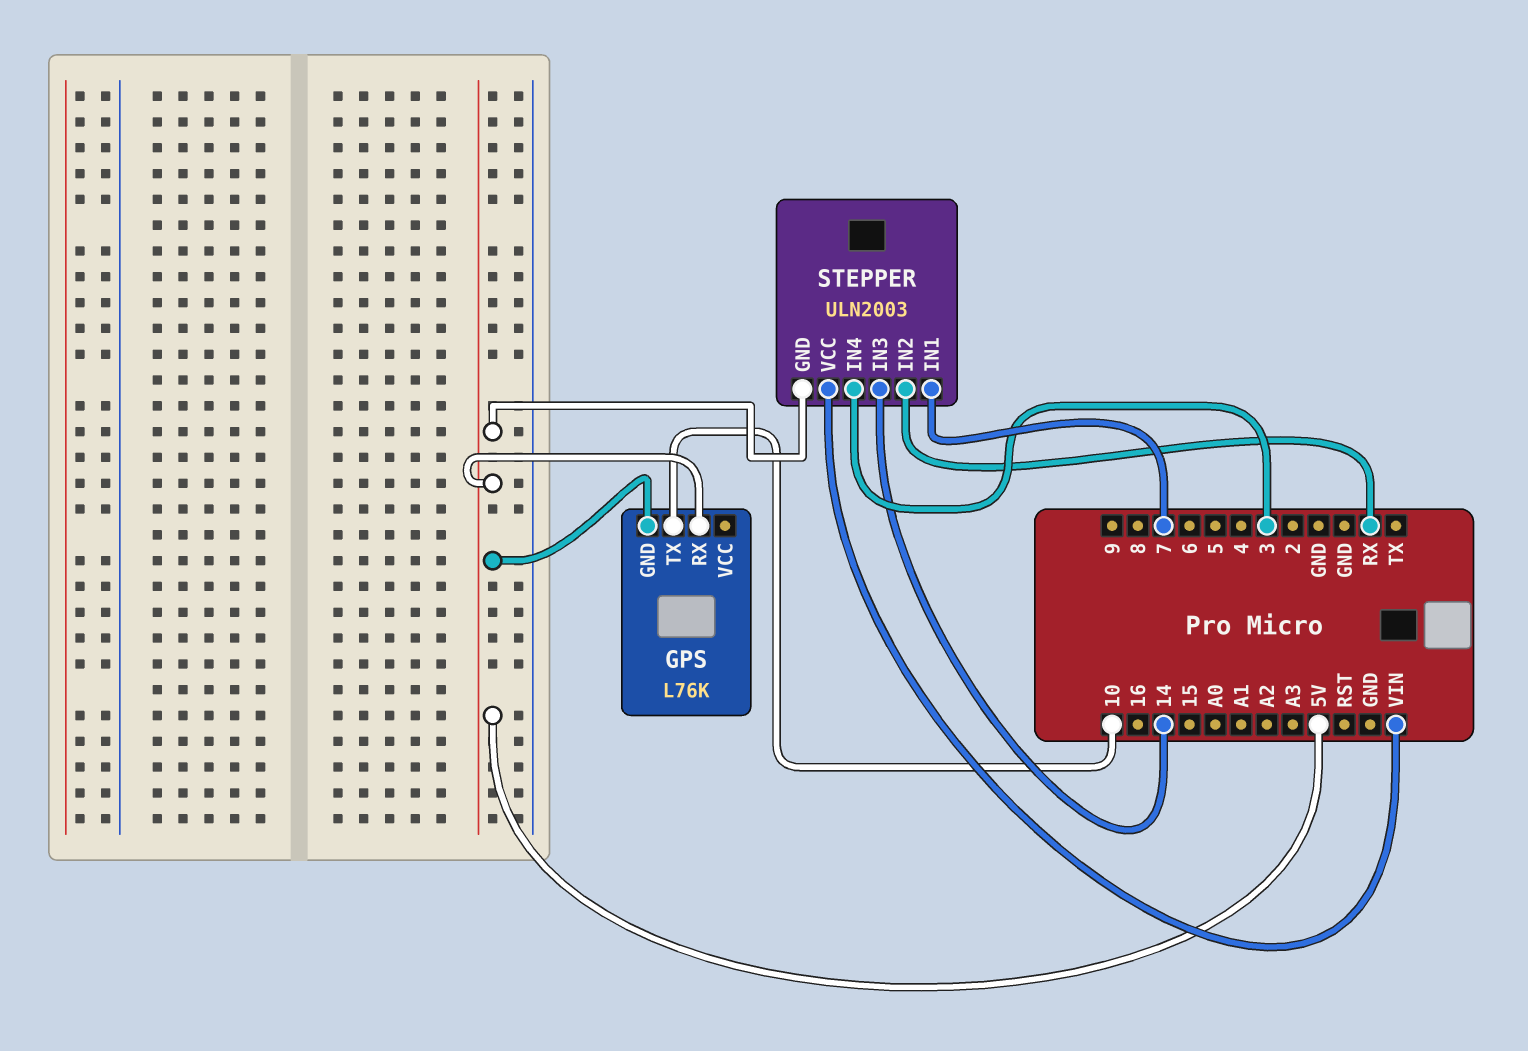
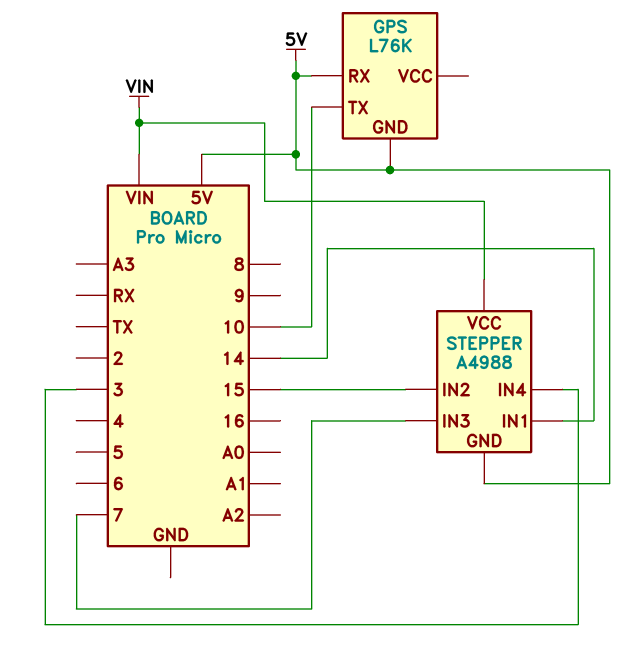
STEPPER: ULN2003 -> A4988
STEPPER pin IN1: 7 -> 14
STEPPER pin IN2: RX -> 15
STEPPER pin IN3: 14 -> 7

